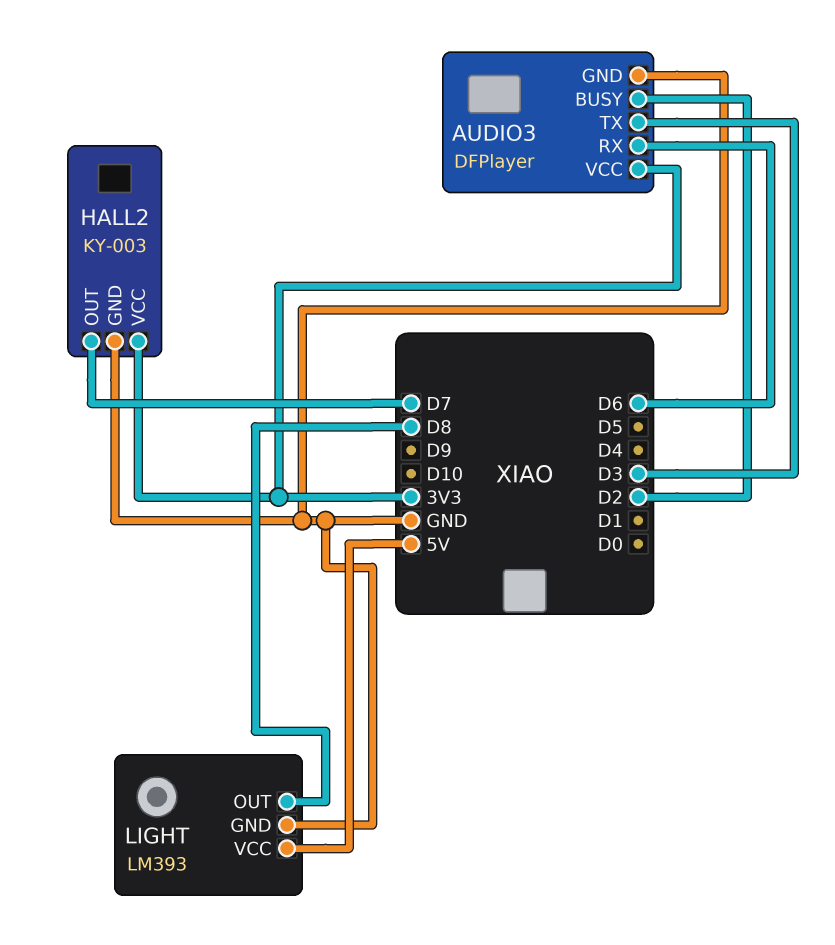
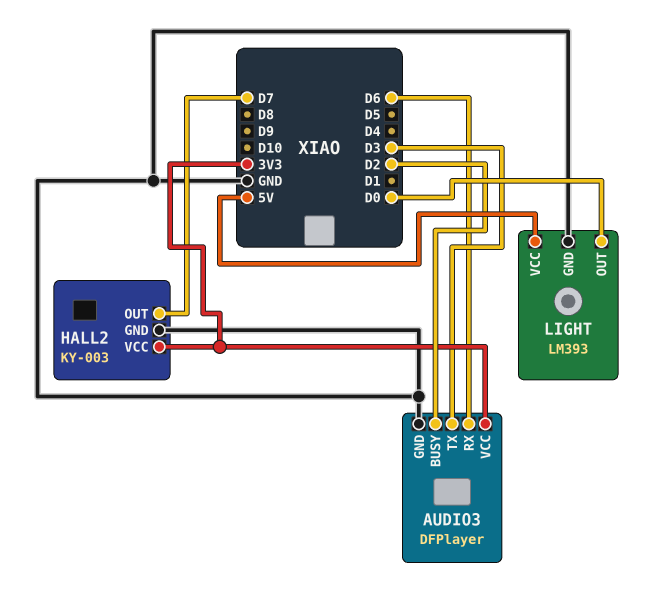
LIGHT pin OUT: D8 -> D0

